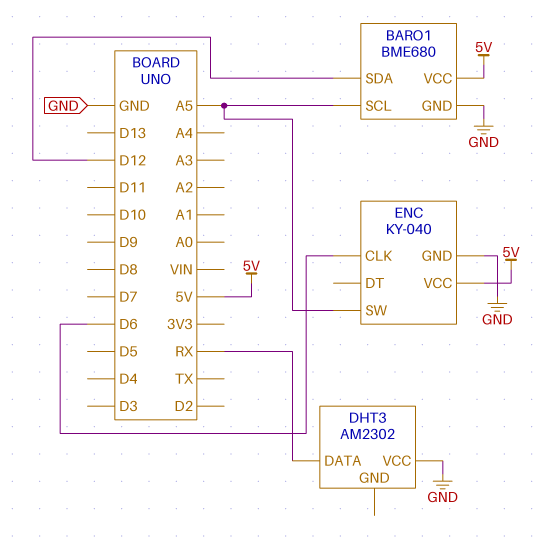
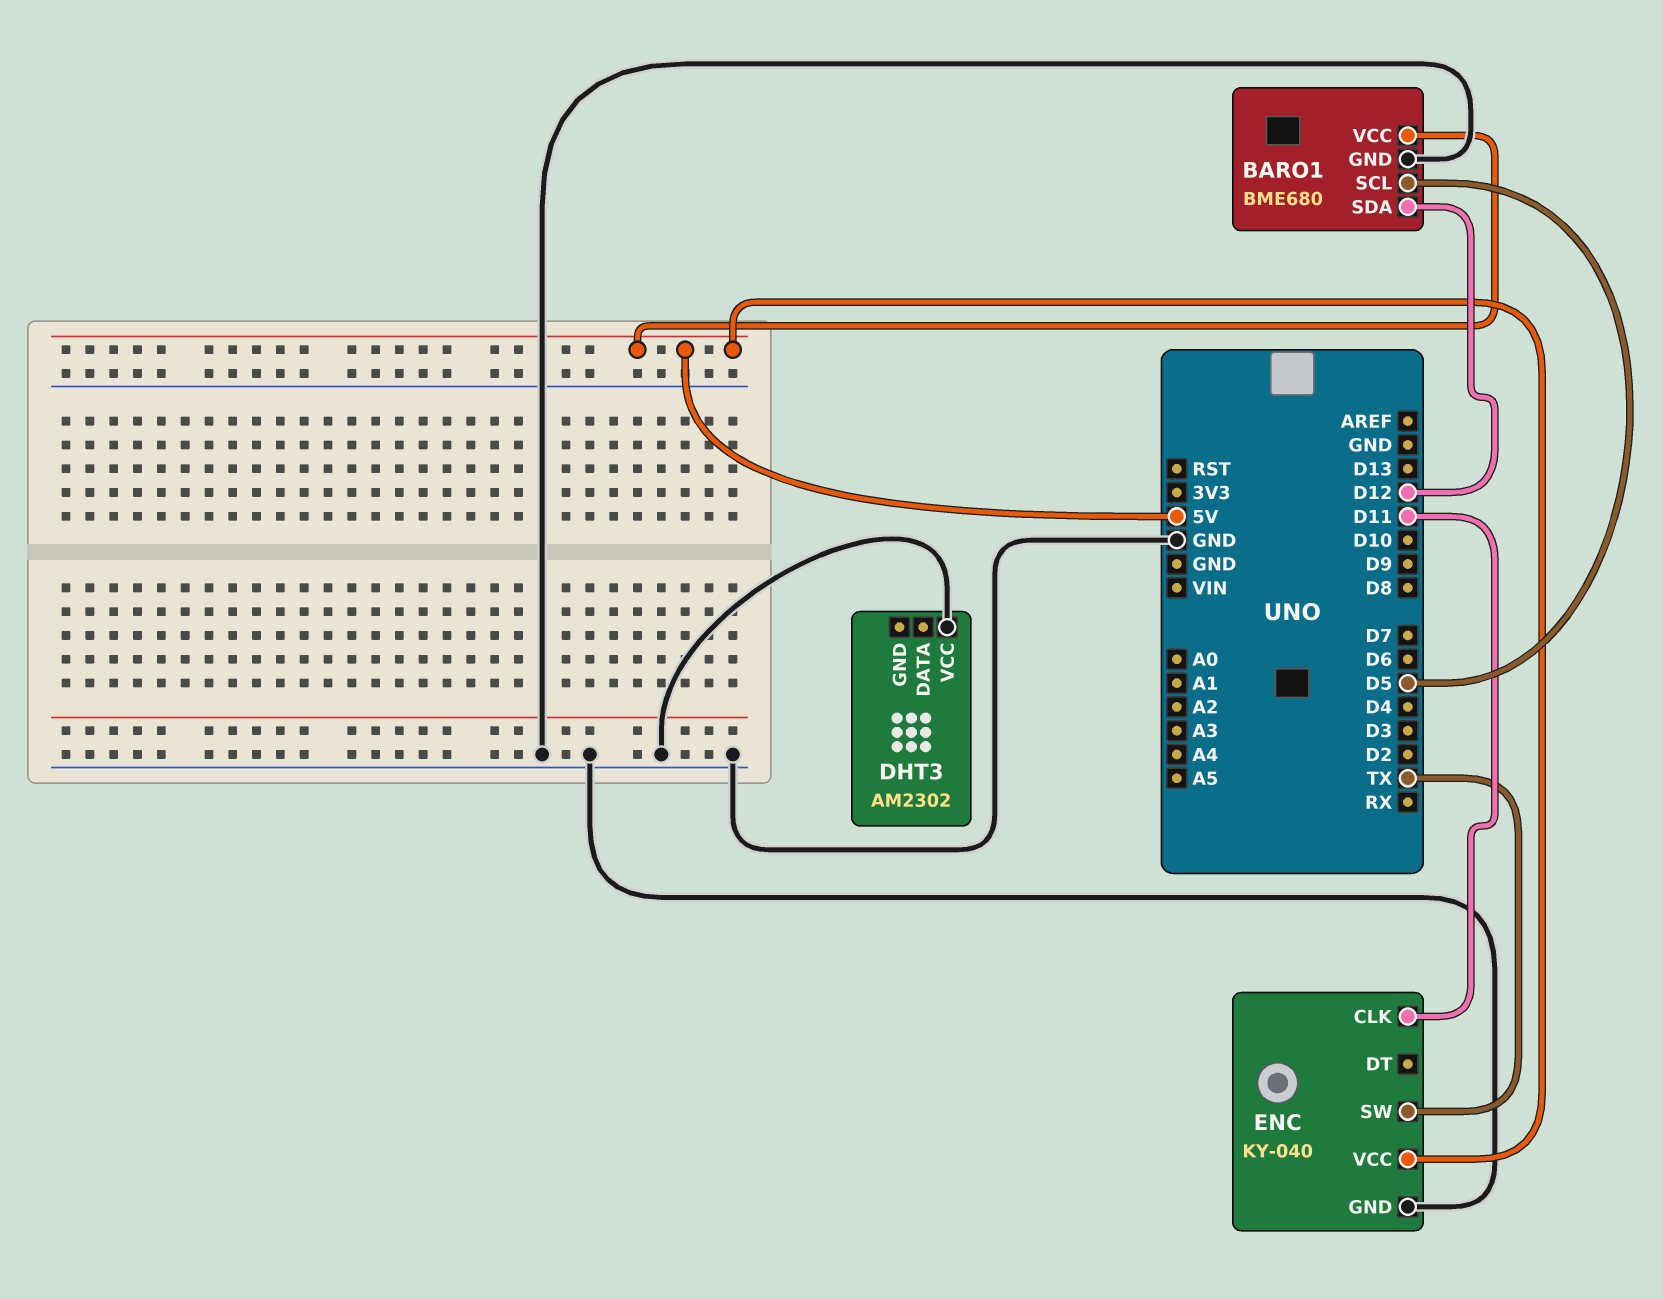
BARO1 pin SCL: A5 -> D5
DHT3 pin DATA: RX -> none
ENC pin CLK: D6 -> D11
ENC pin SW: A5 -> TX

